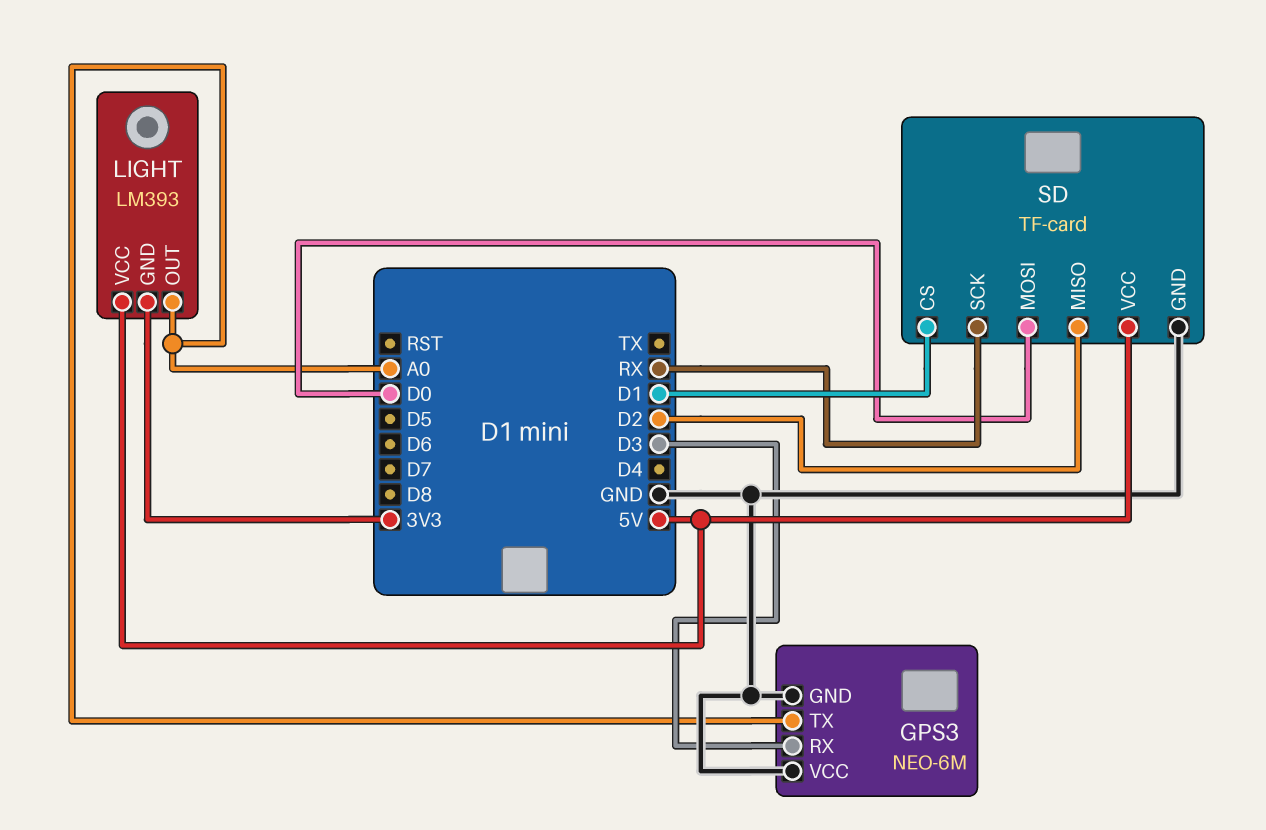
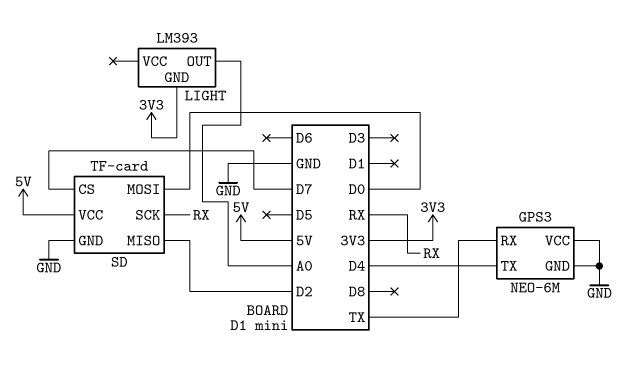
GPS3 pin RX: D3 -> TX
GPS3 pin TX: A0 -> D4
LIGHT pin VCC: 5V -> none
SD pin CS: D1 -> D7

